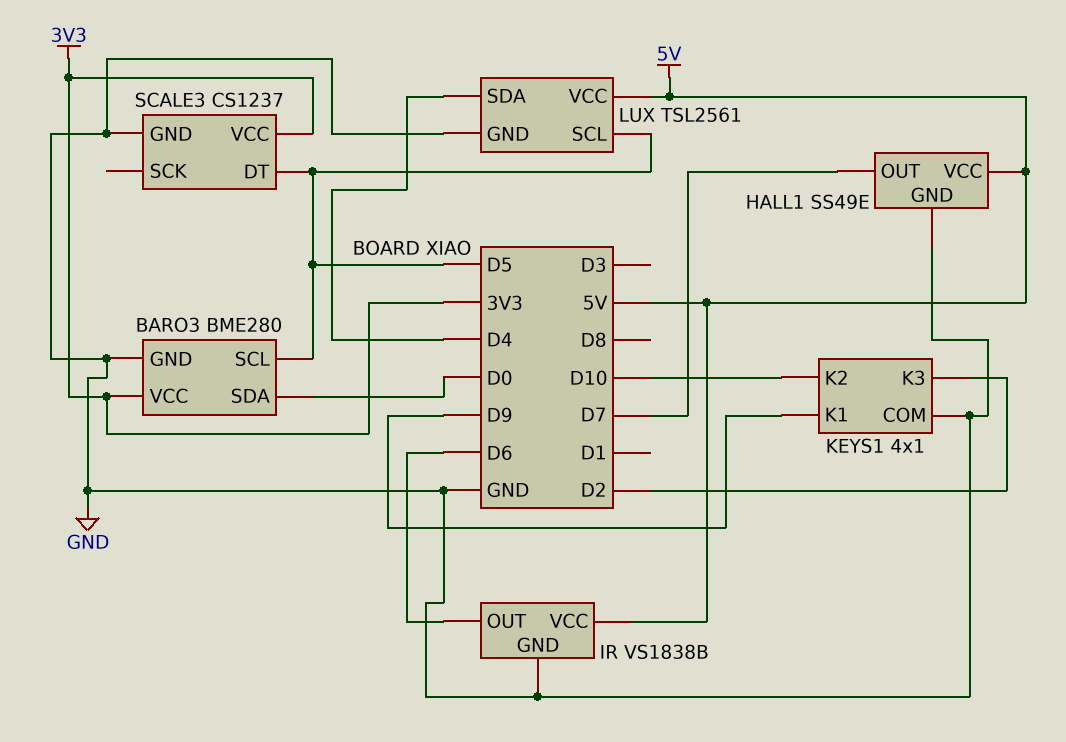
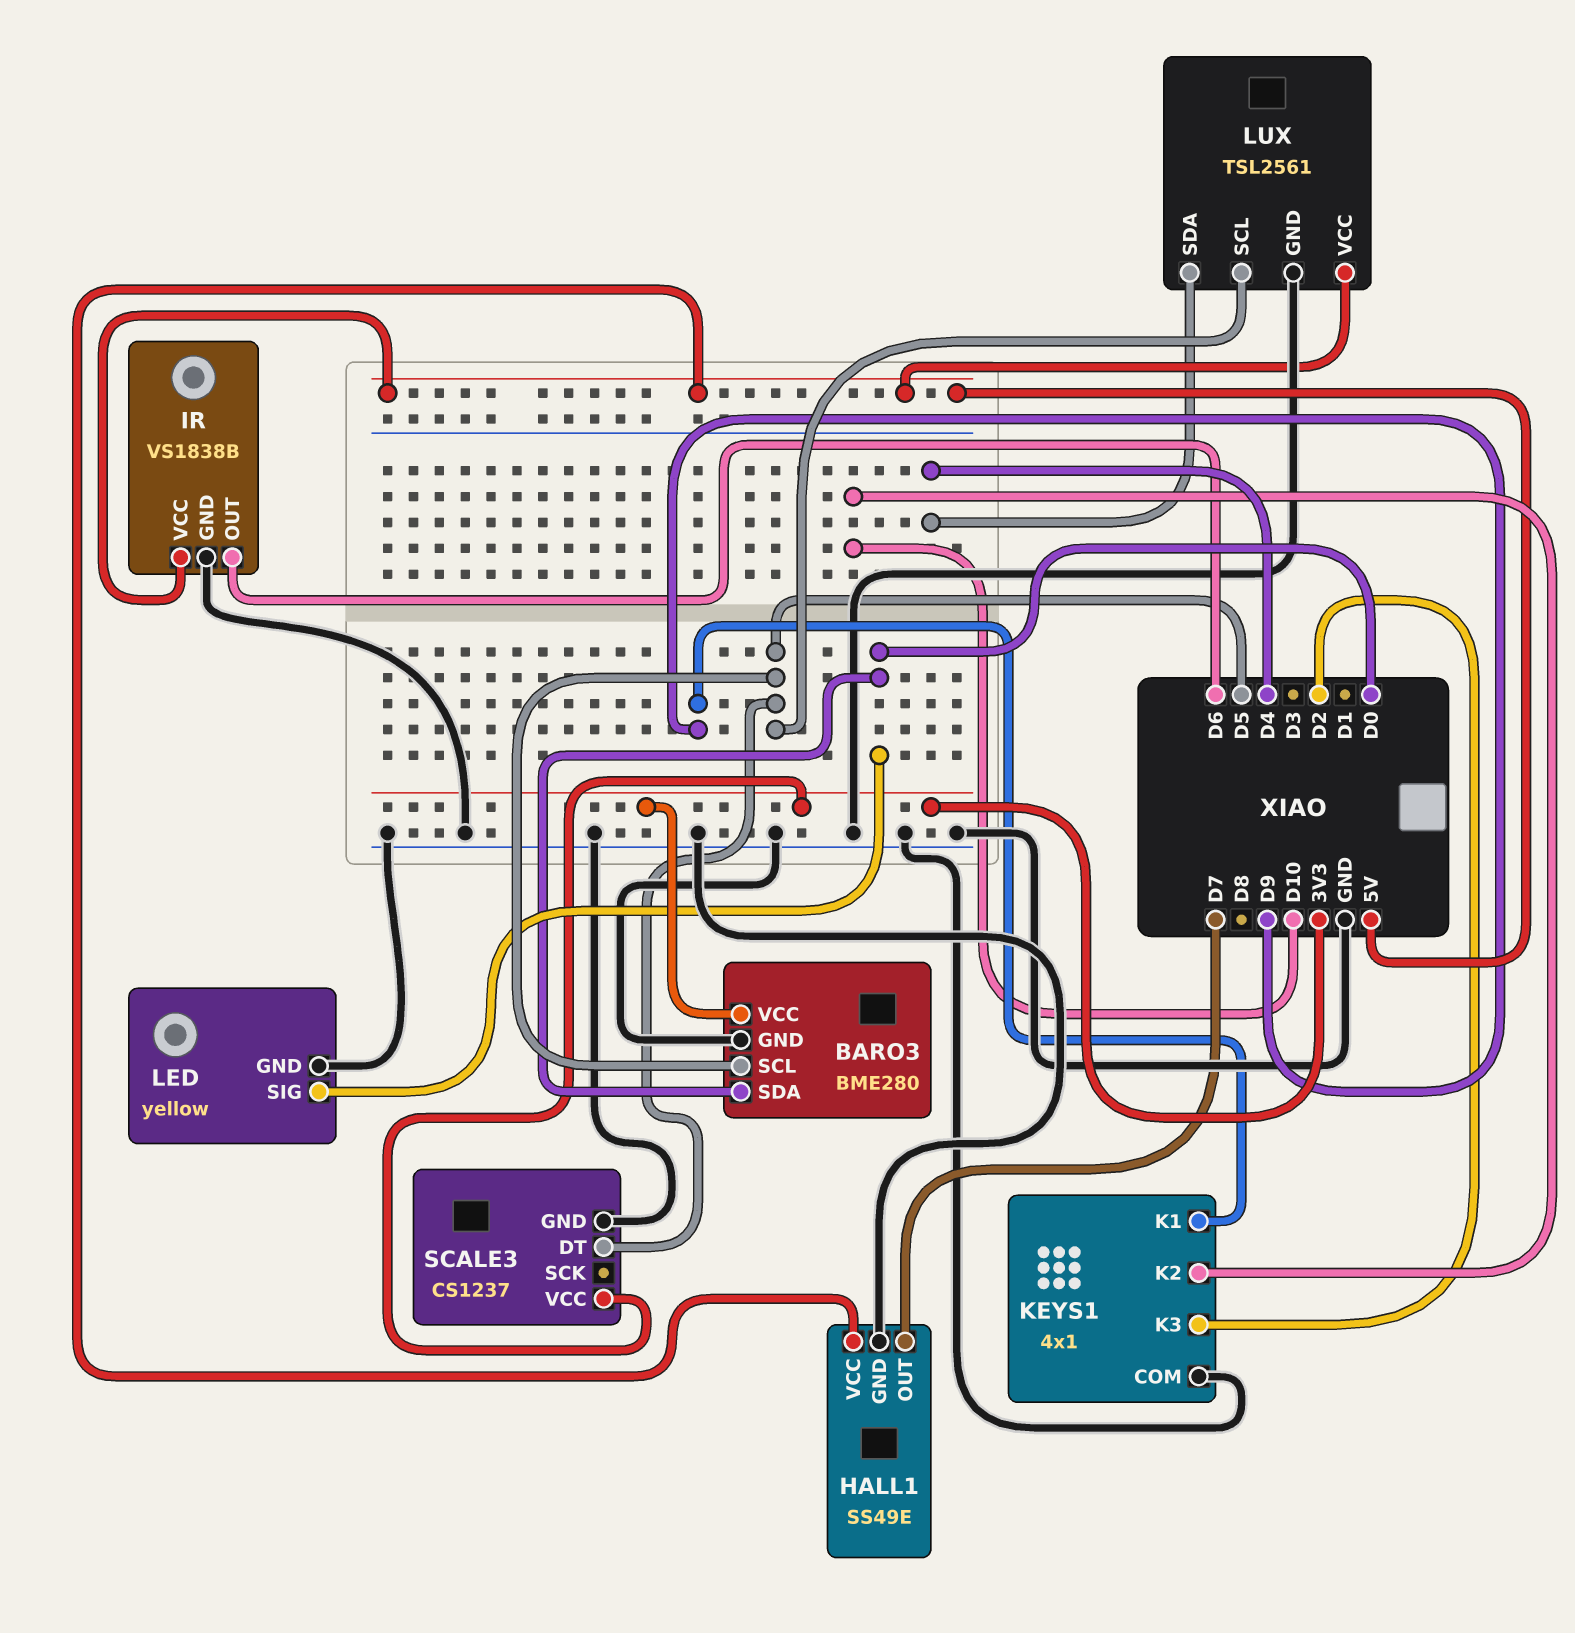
LED: none -> yellow
LED pin GND: none -> GND
LED pin SIG: none -> D0

